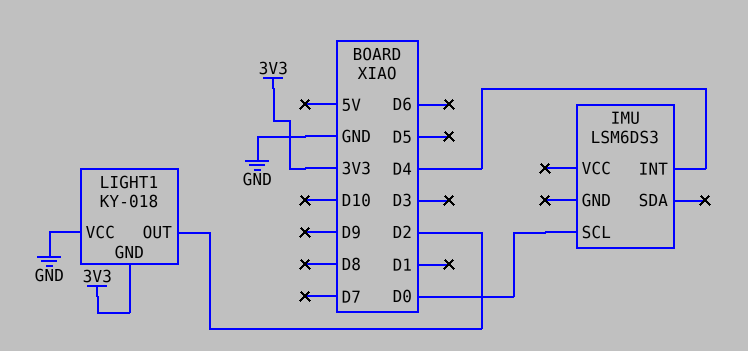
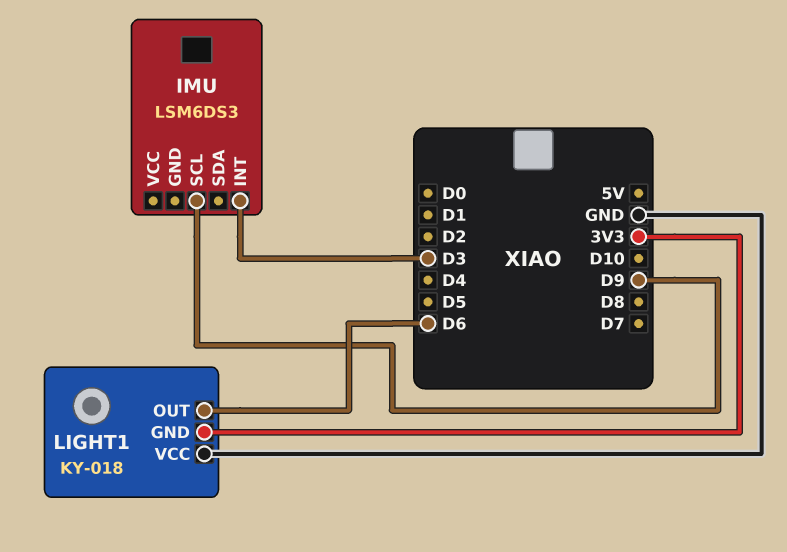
IMU pin INT: D4 -> D3
IMU pin SCL: D0 -> D9
LIGHT1 pin OUT: D2 -> D6

